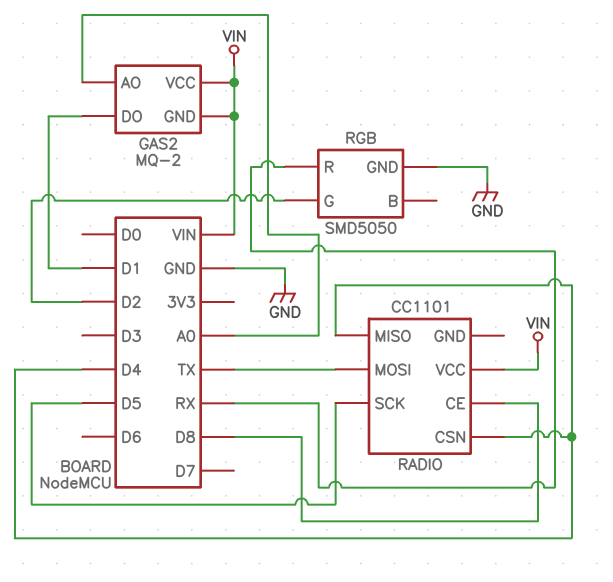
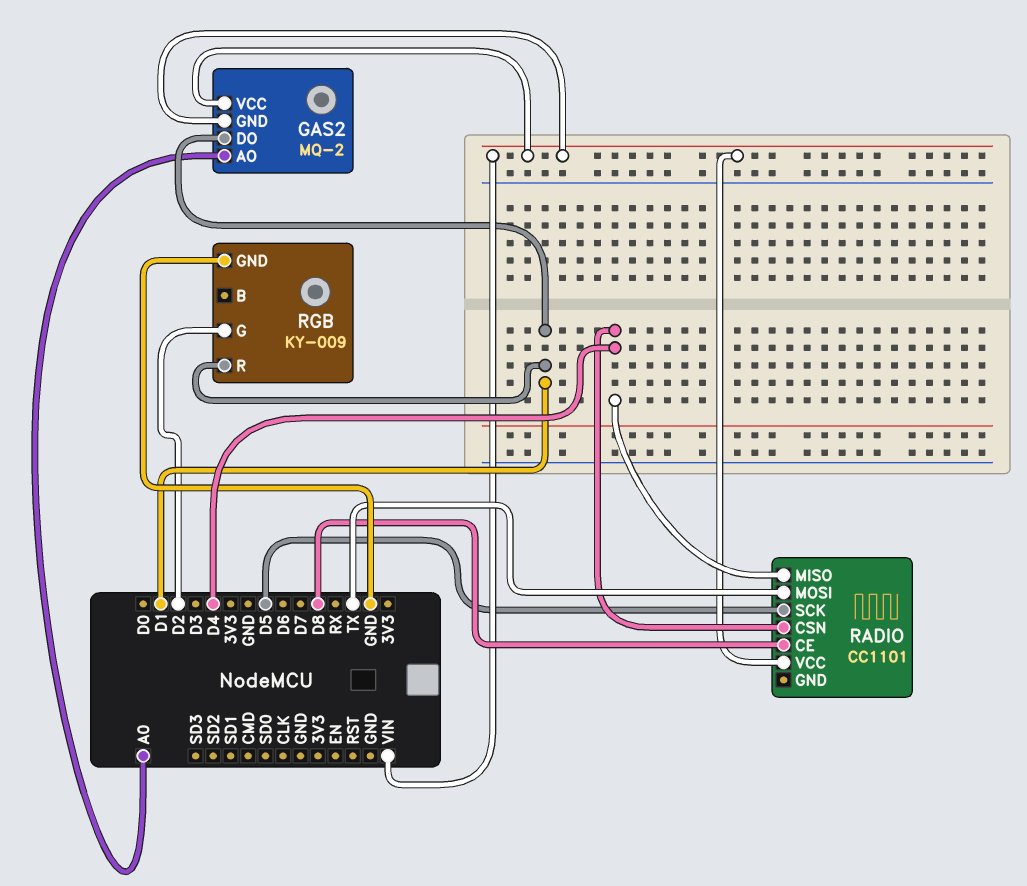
RGB: SMD5050 -> KY-009
RGB pin R: RX -> D1

